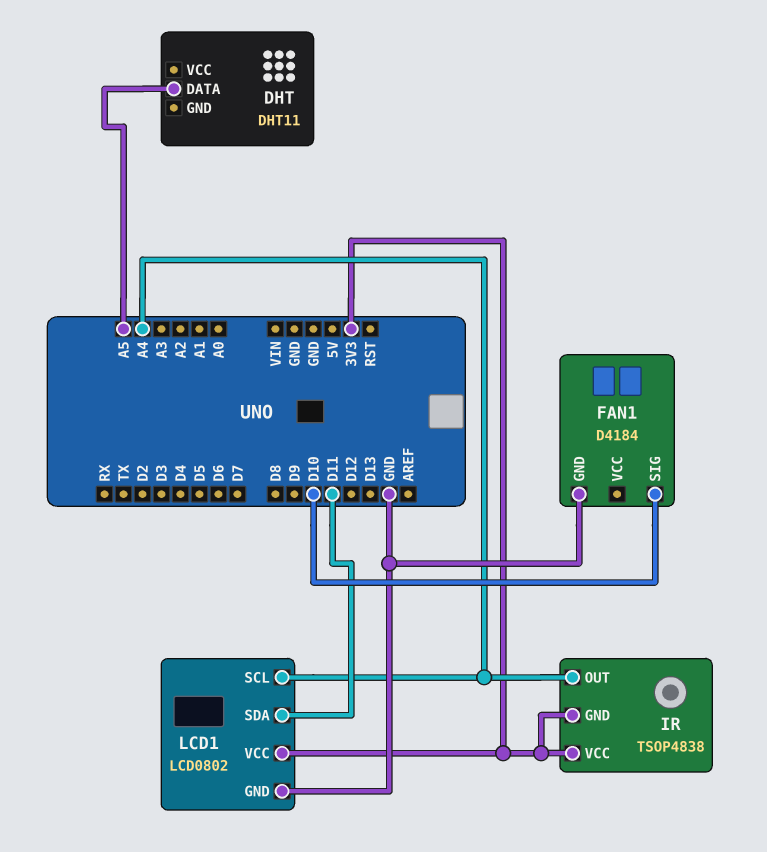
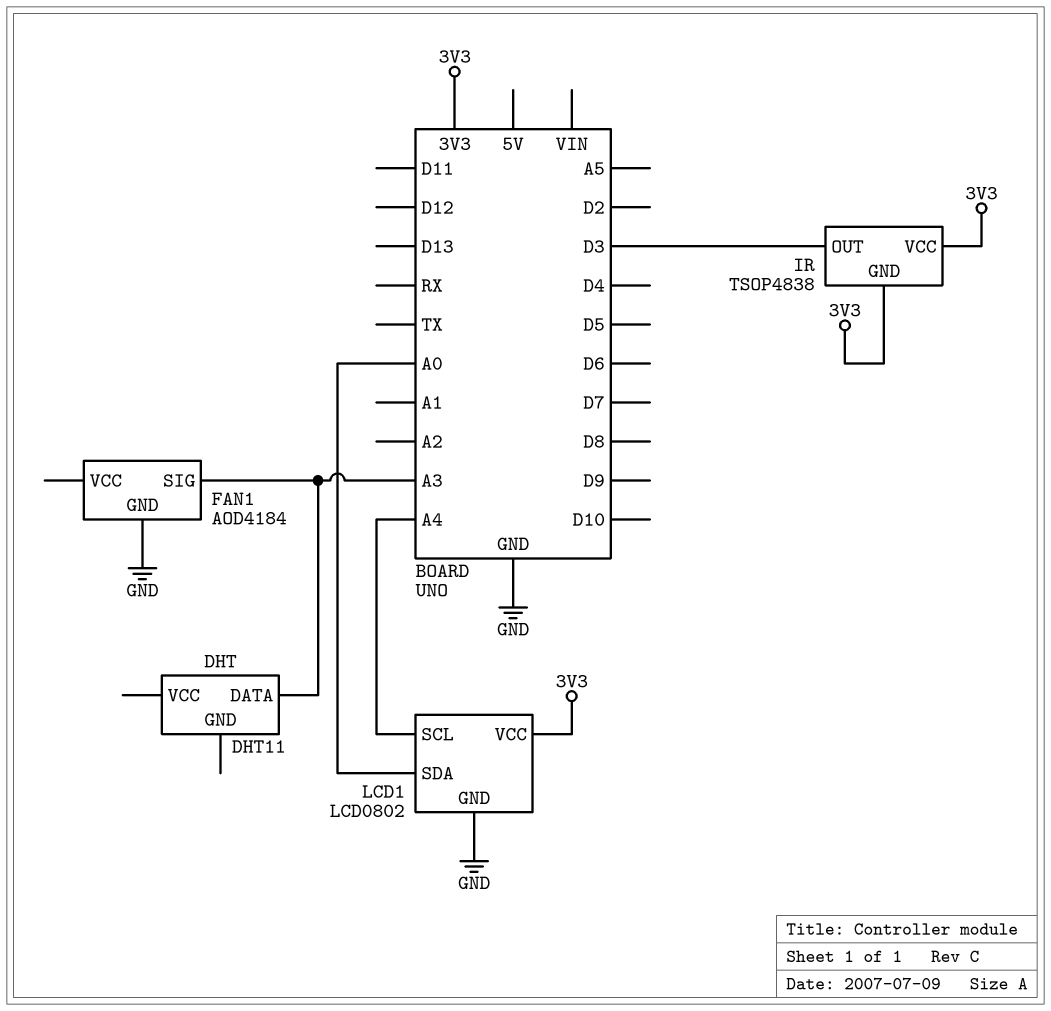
DHT pin DATA: A5 -> A3
FAN1: D4184 -> AOD4184
FAN1 pin SIG: D10 -> A3
IR pin OUT: A4 -> D3
LCD1 pin SDA: D11 -> A0

